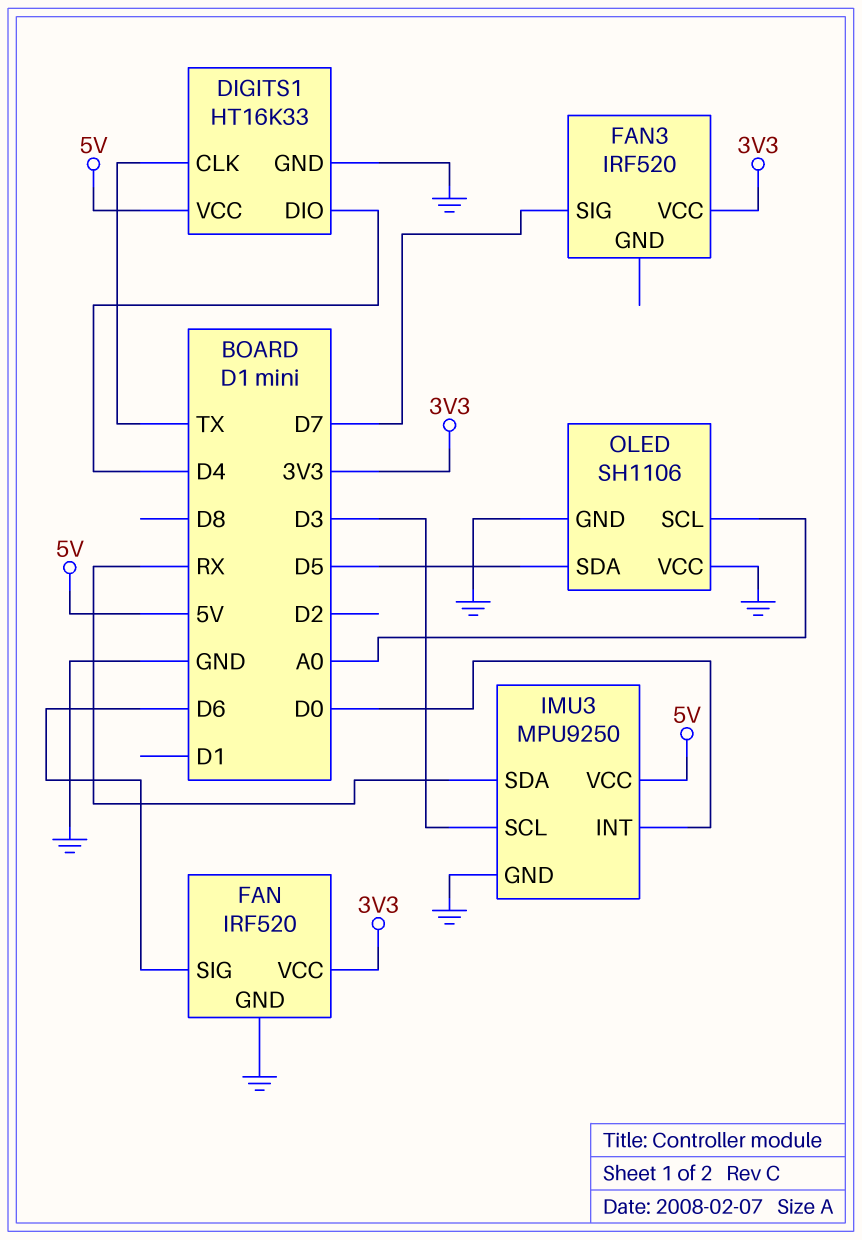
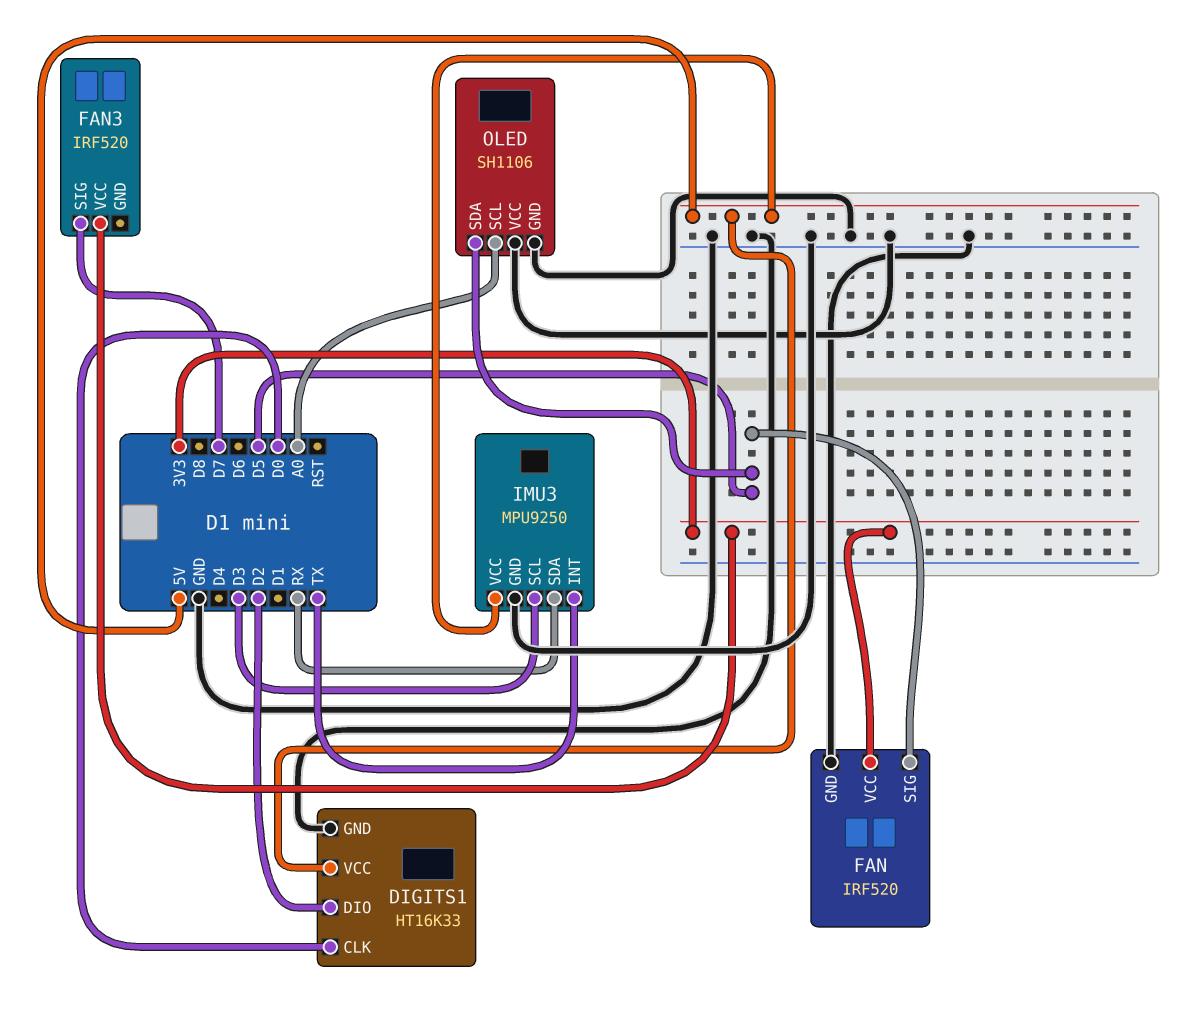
DIGITS1 pin CLK: TX -> D0
DIGITS1 pin DIO: D4 -> D2
FAN pin SIG: D6 -> D5
IMU3 pin INT: D0 -> TX

